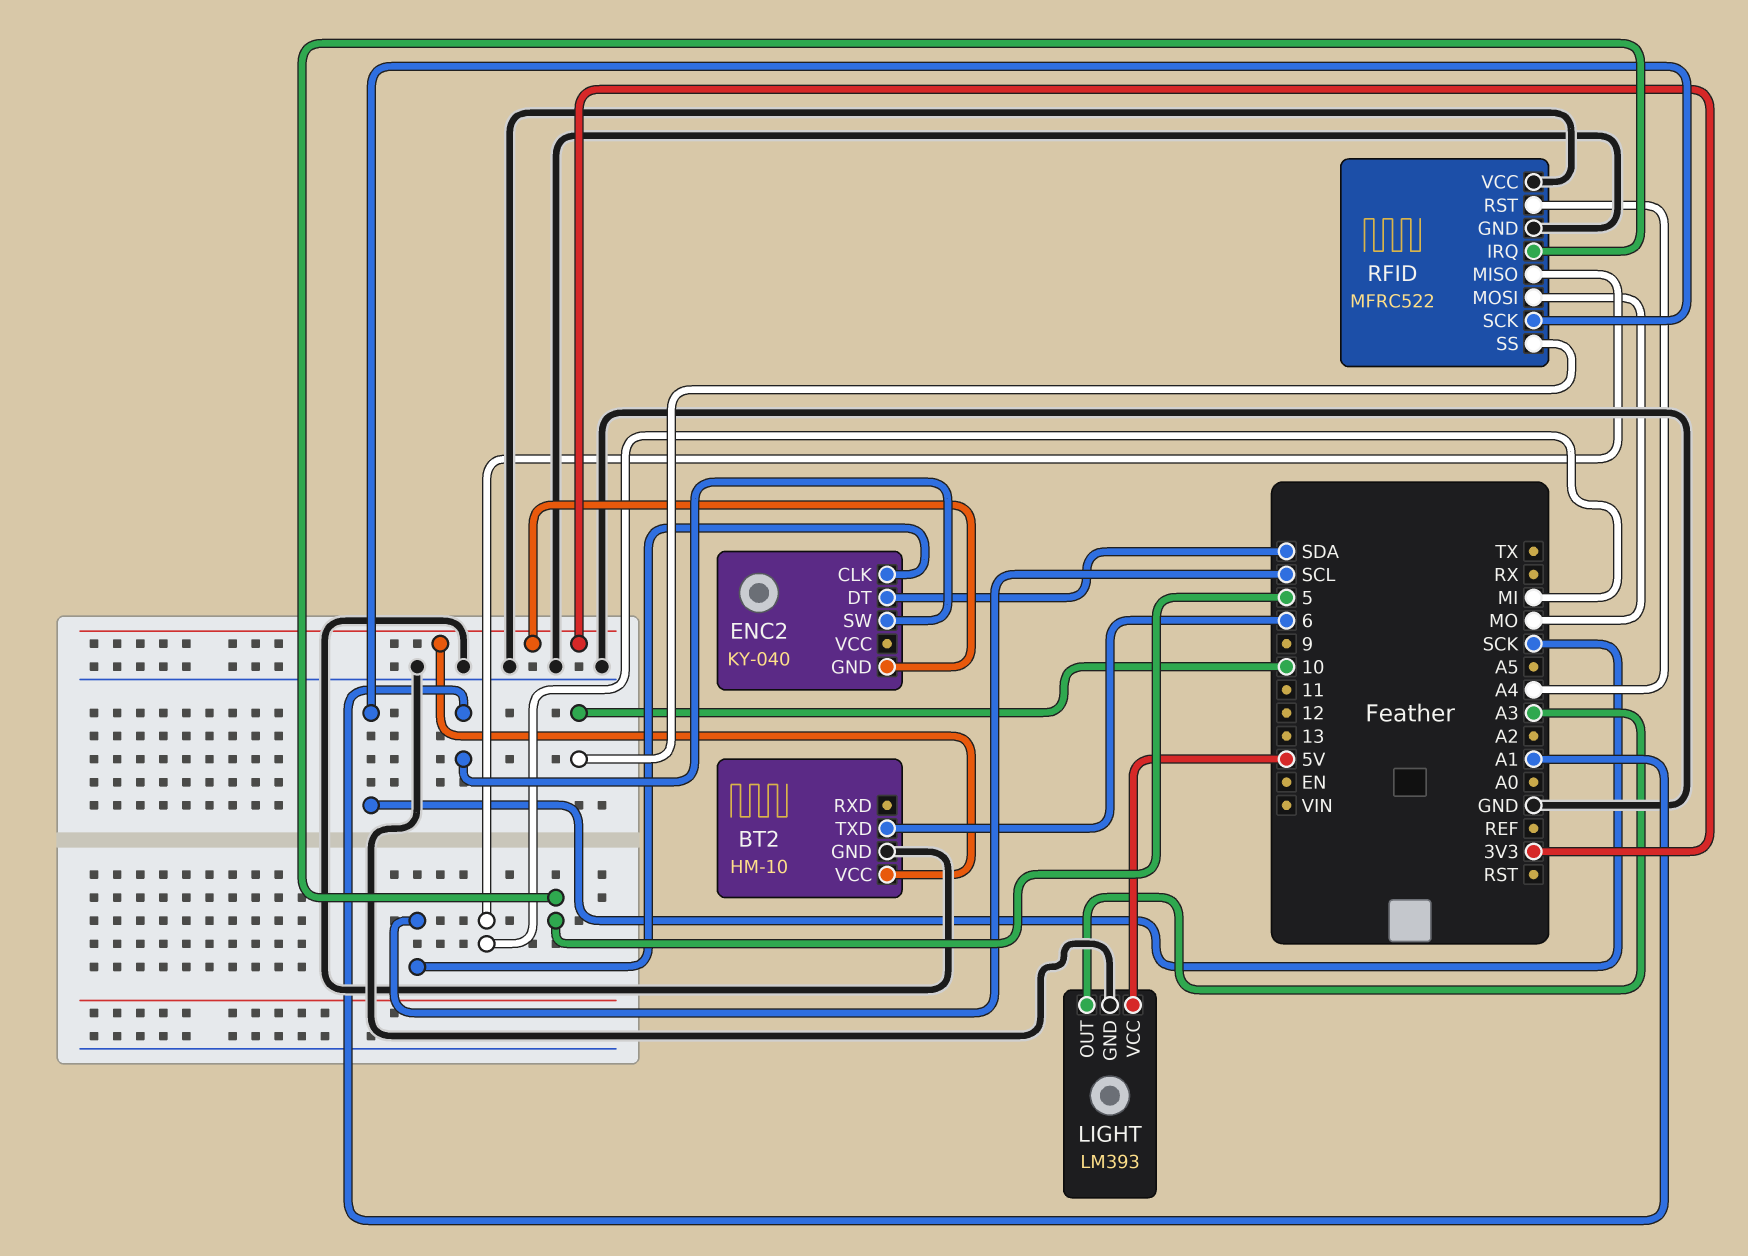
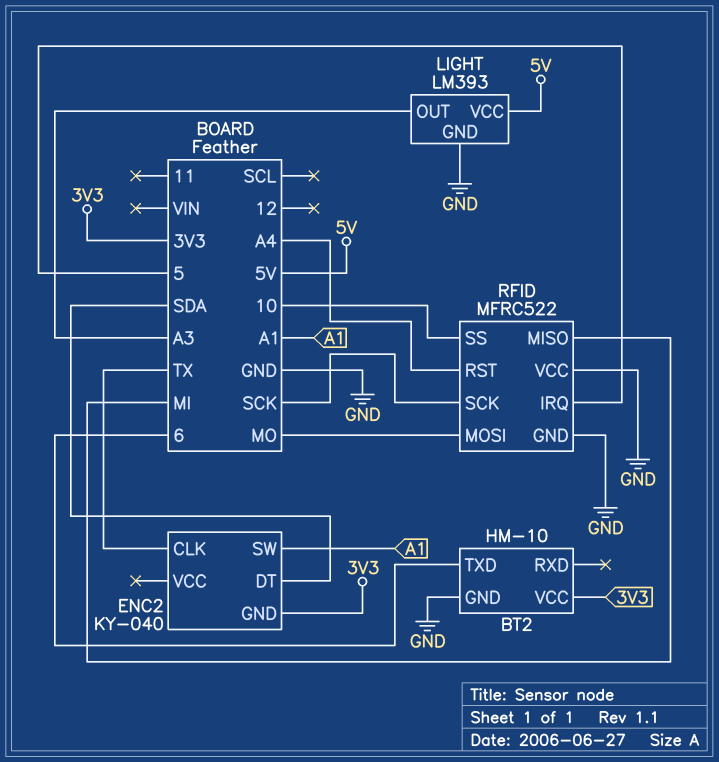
ENC2 pin CLK: SCL -> TX

